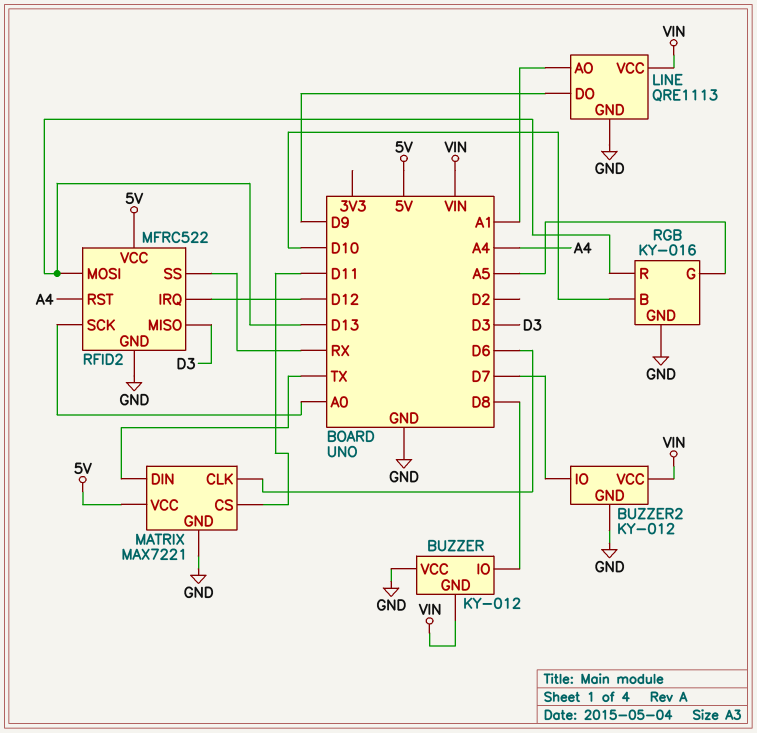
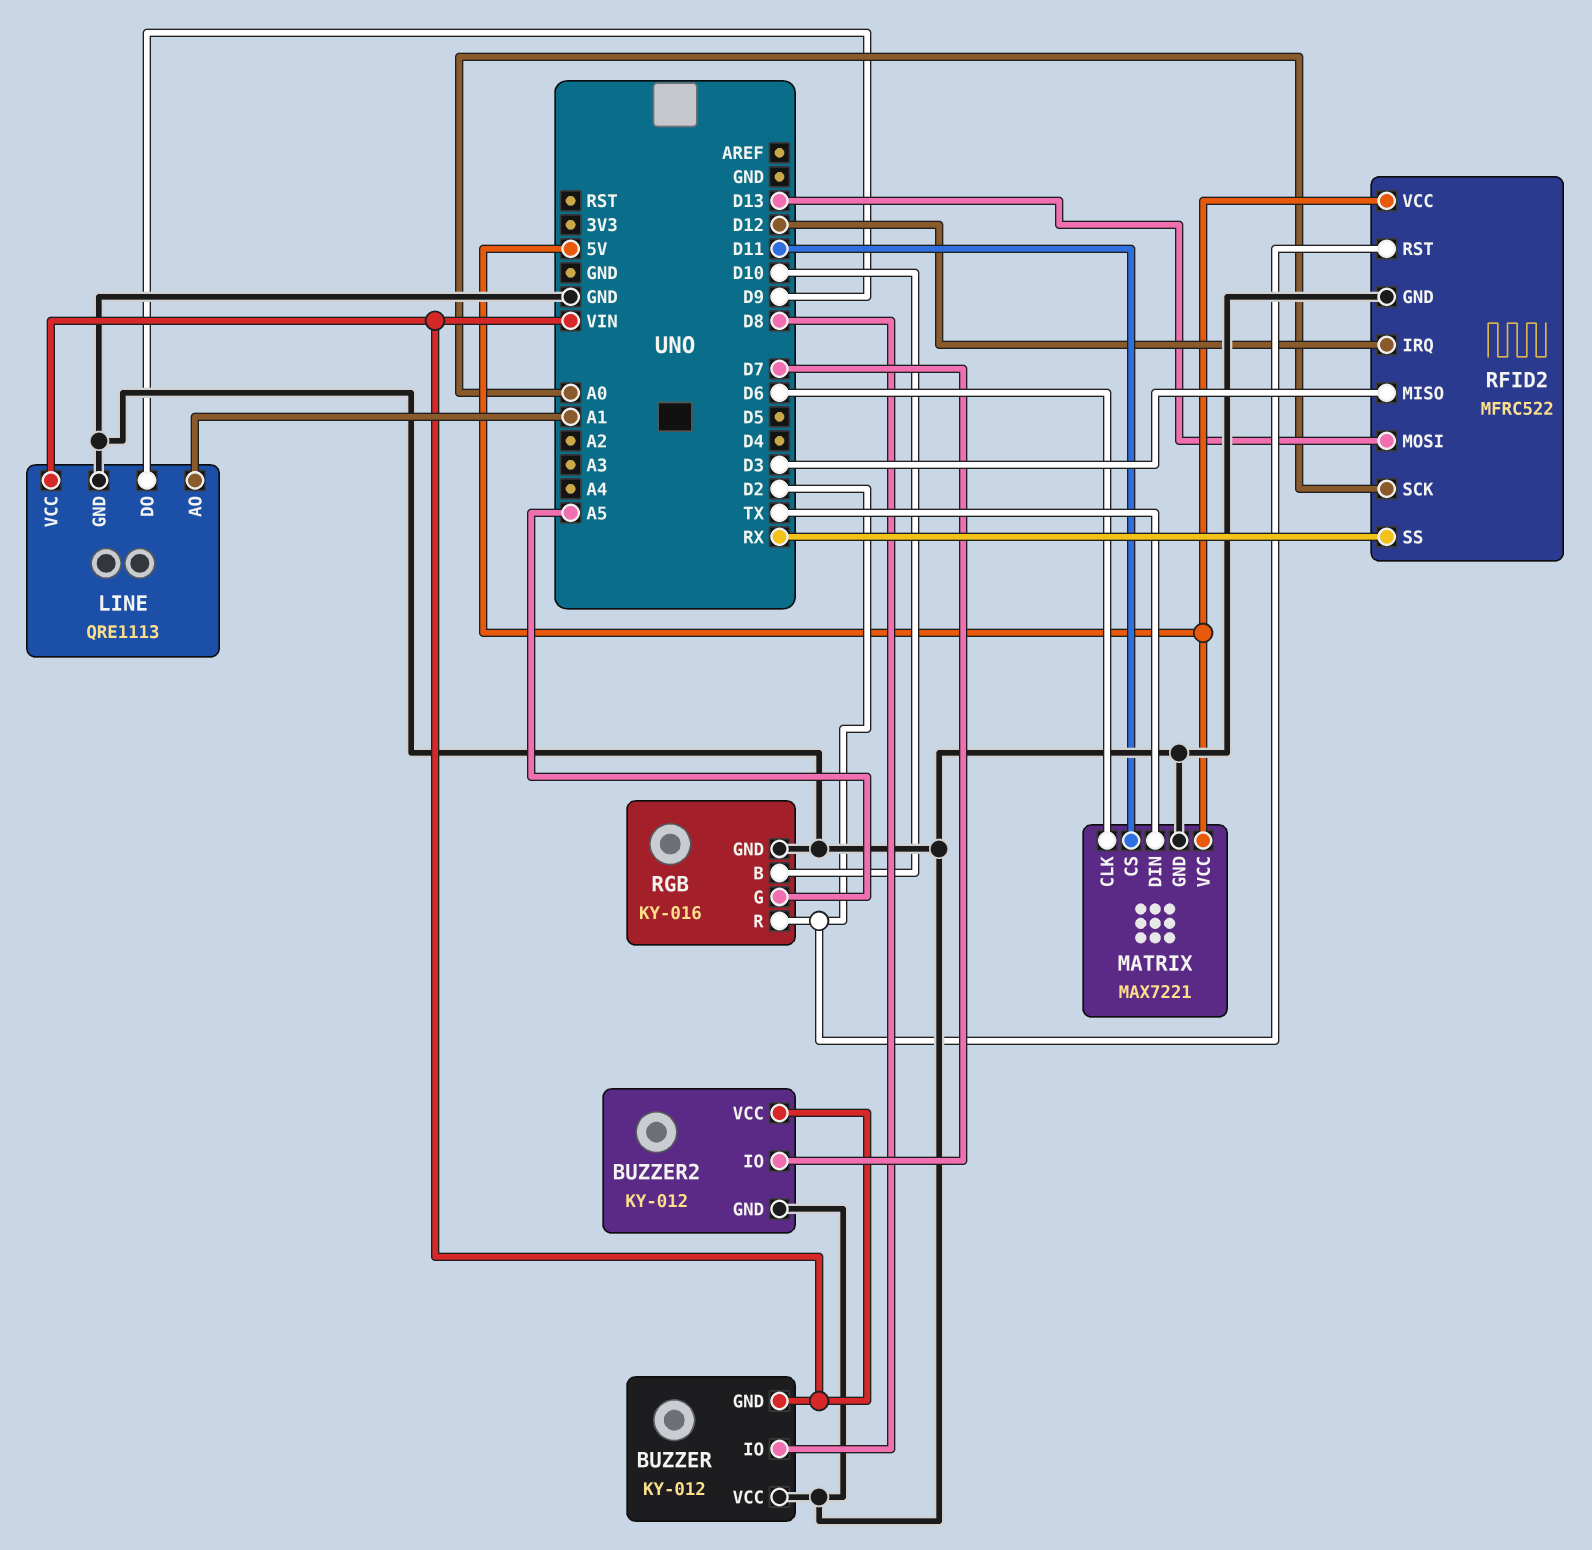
RFID2 pin RST: A4 -> D2
RGB pin R: D13 -> D2

